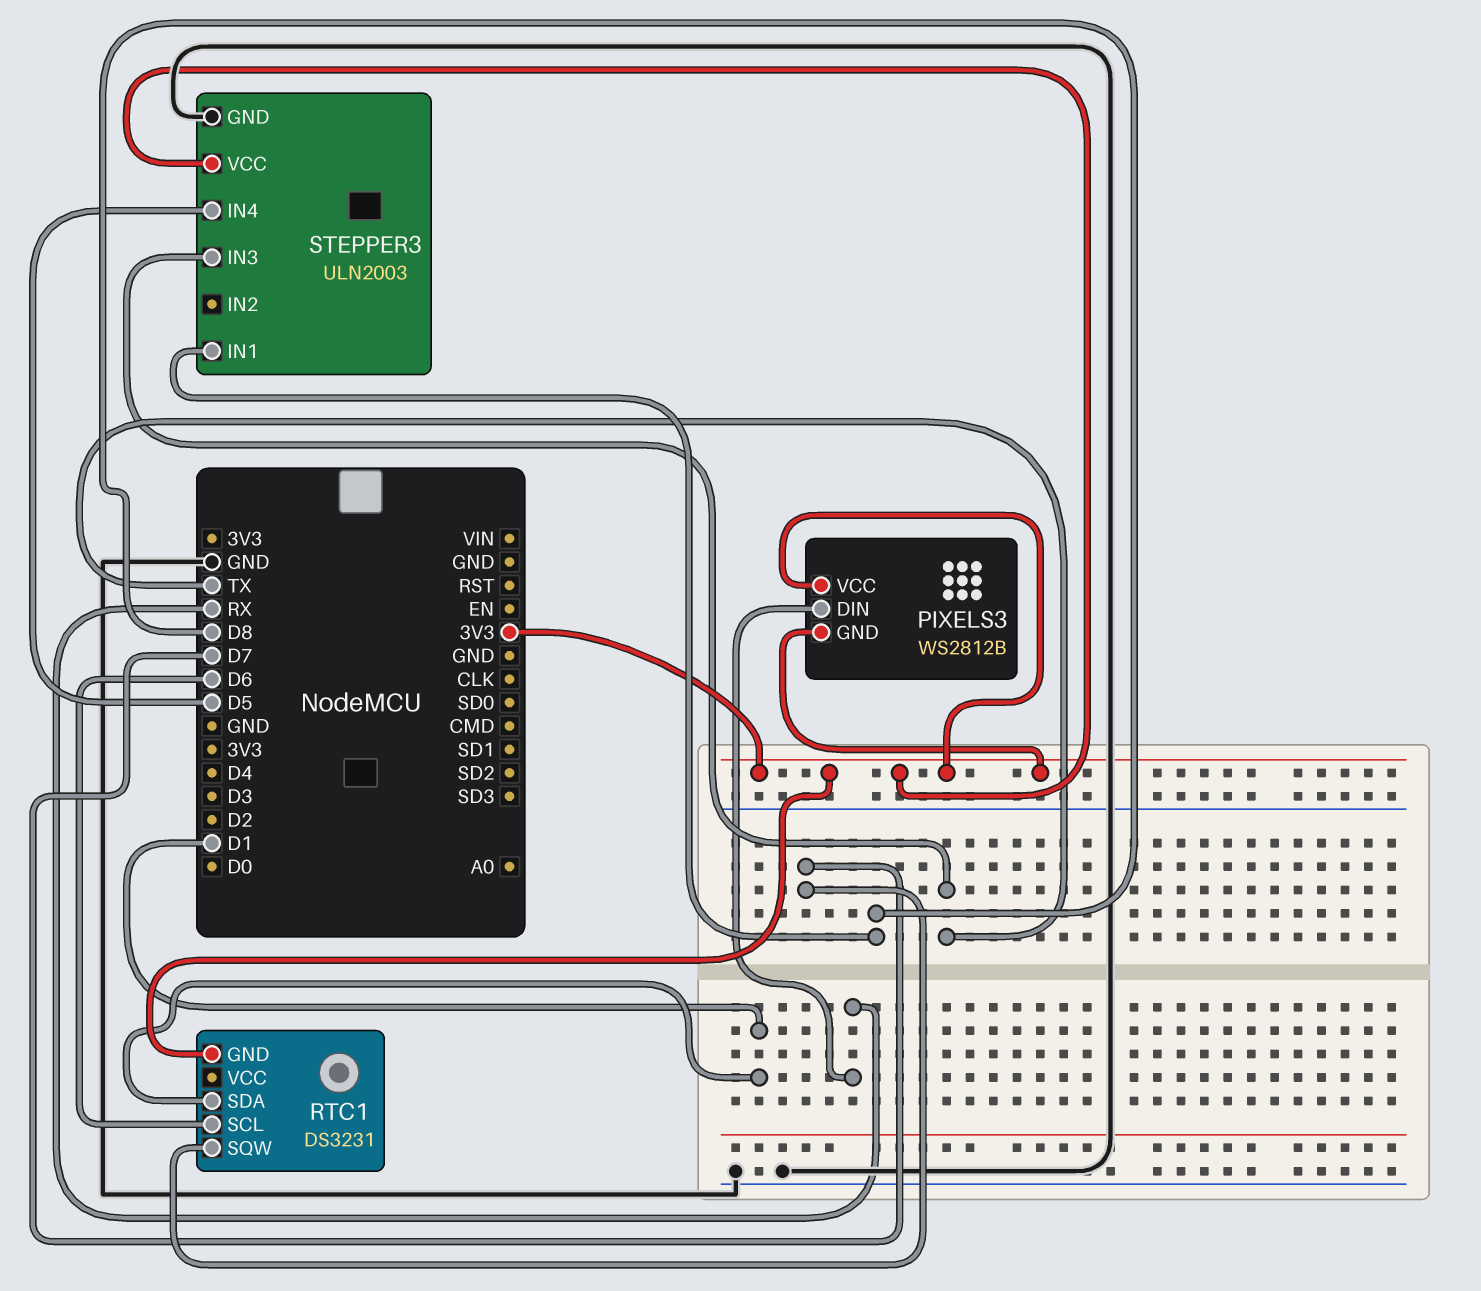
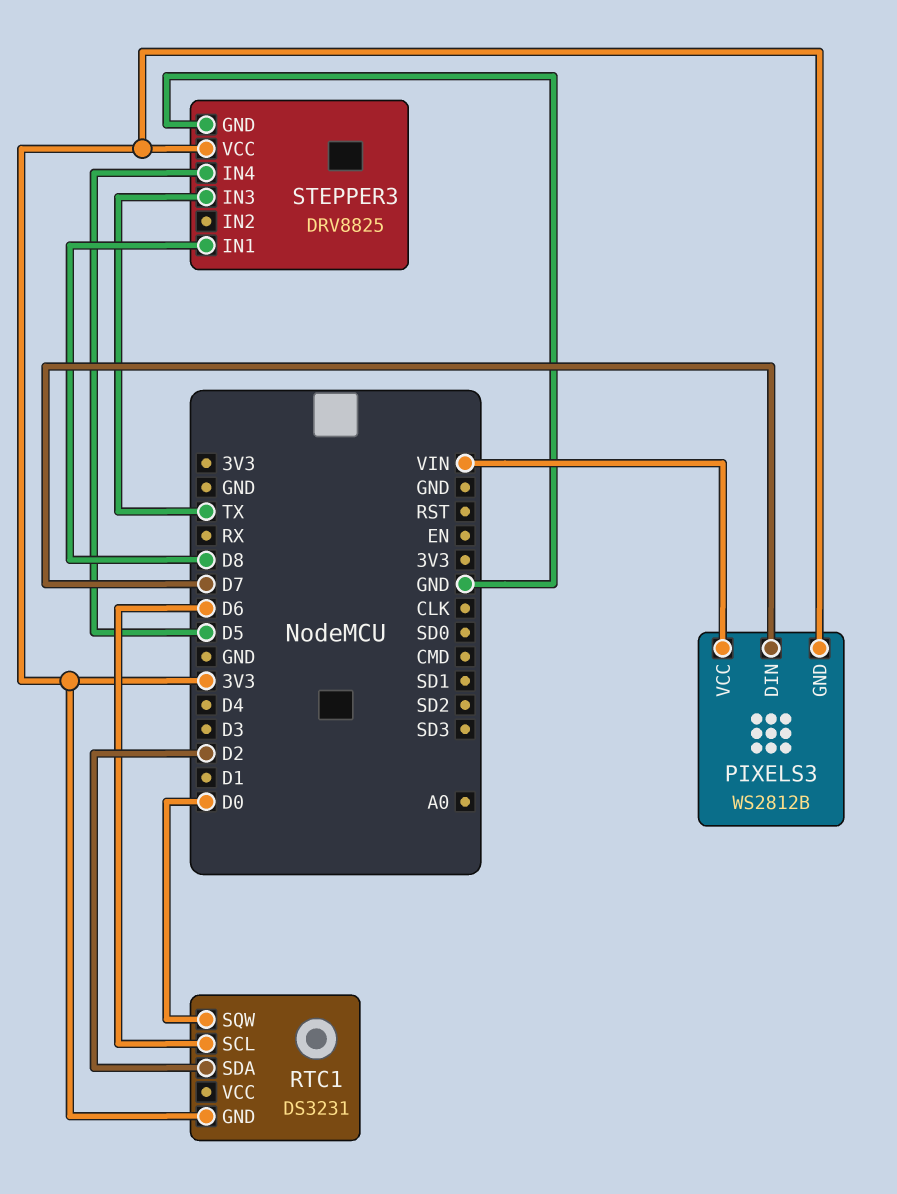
PIXELS3 pin DIN: RX -> D7
PIXELS3 pin VCC: 3V3 -> VIN
RTC1 pin SDA: D1 -> D2
RTC1 pin SQW: D7 -> D0
STEPPER3: ULN2003 -> DRV8825

